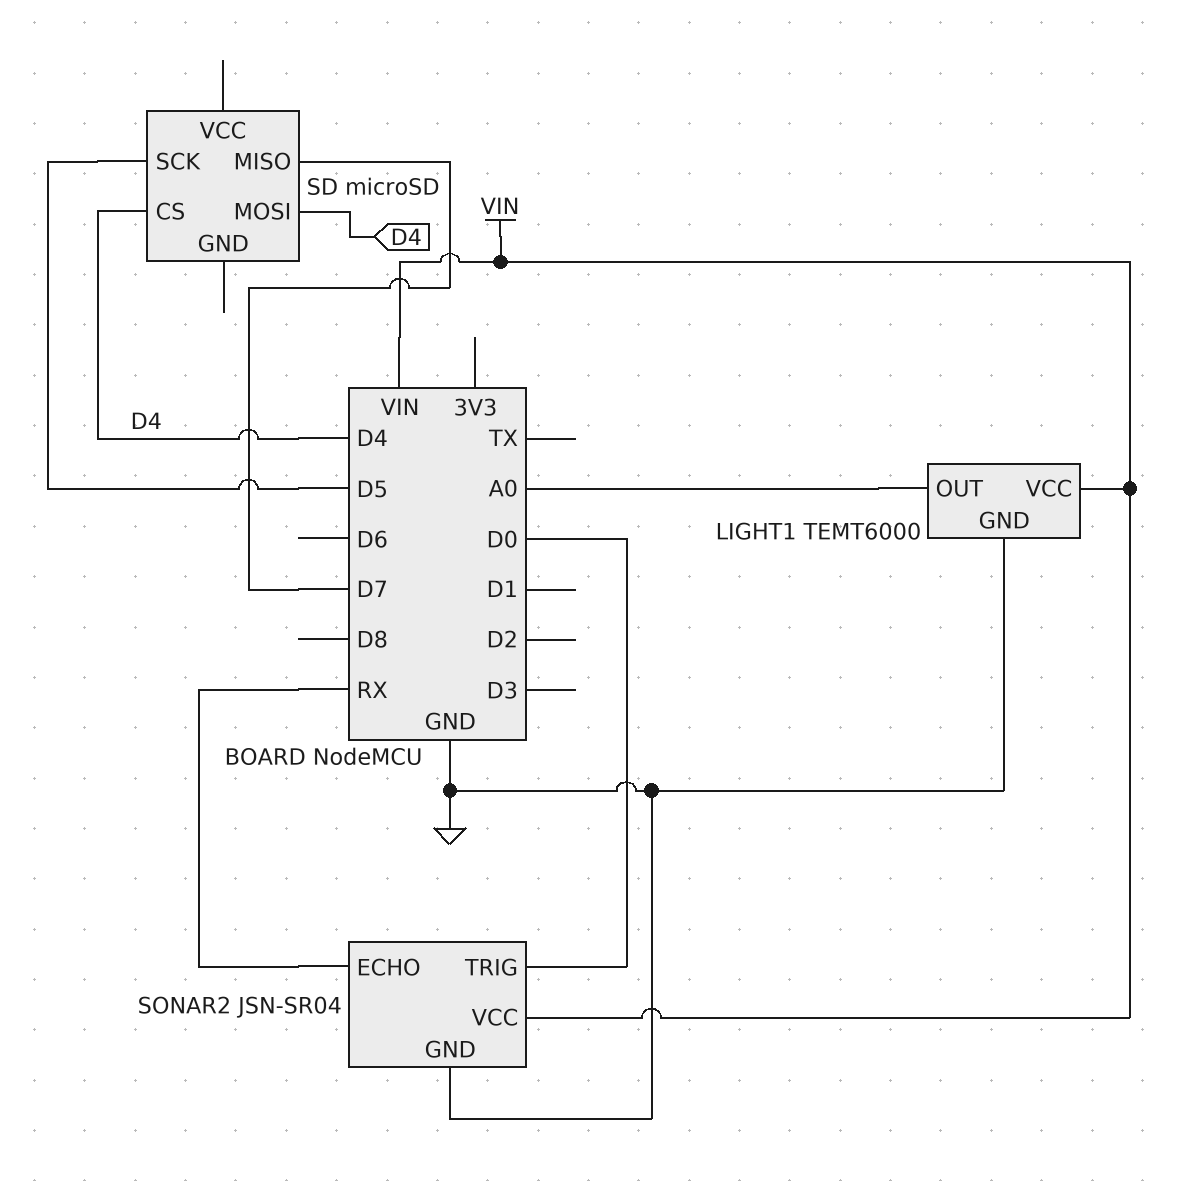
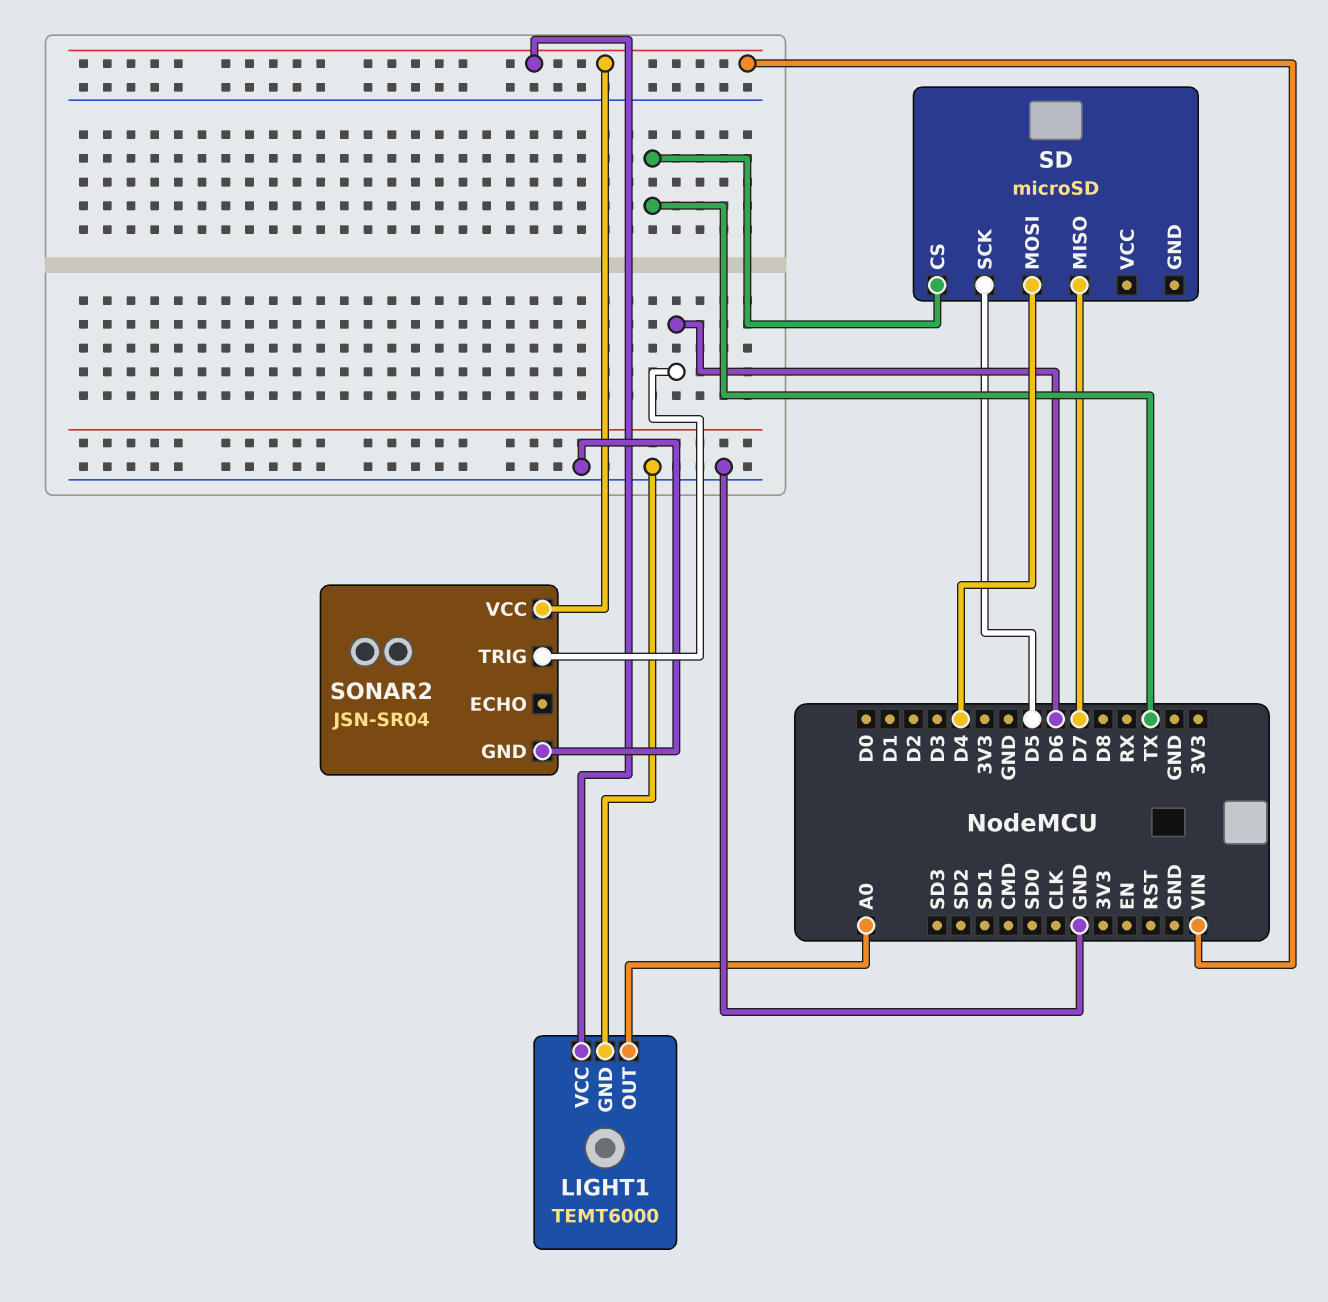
SD pin CS: D4 -> TX
SONAR2 pin ECHO: RX -> none
SONAR2 pin TRIG: D0 -> D6

